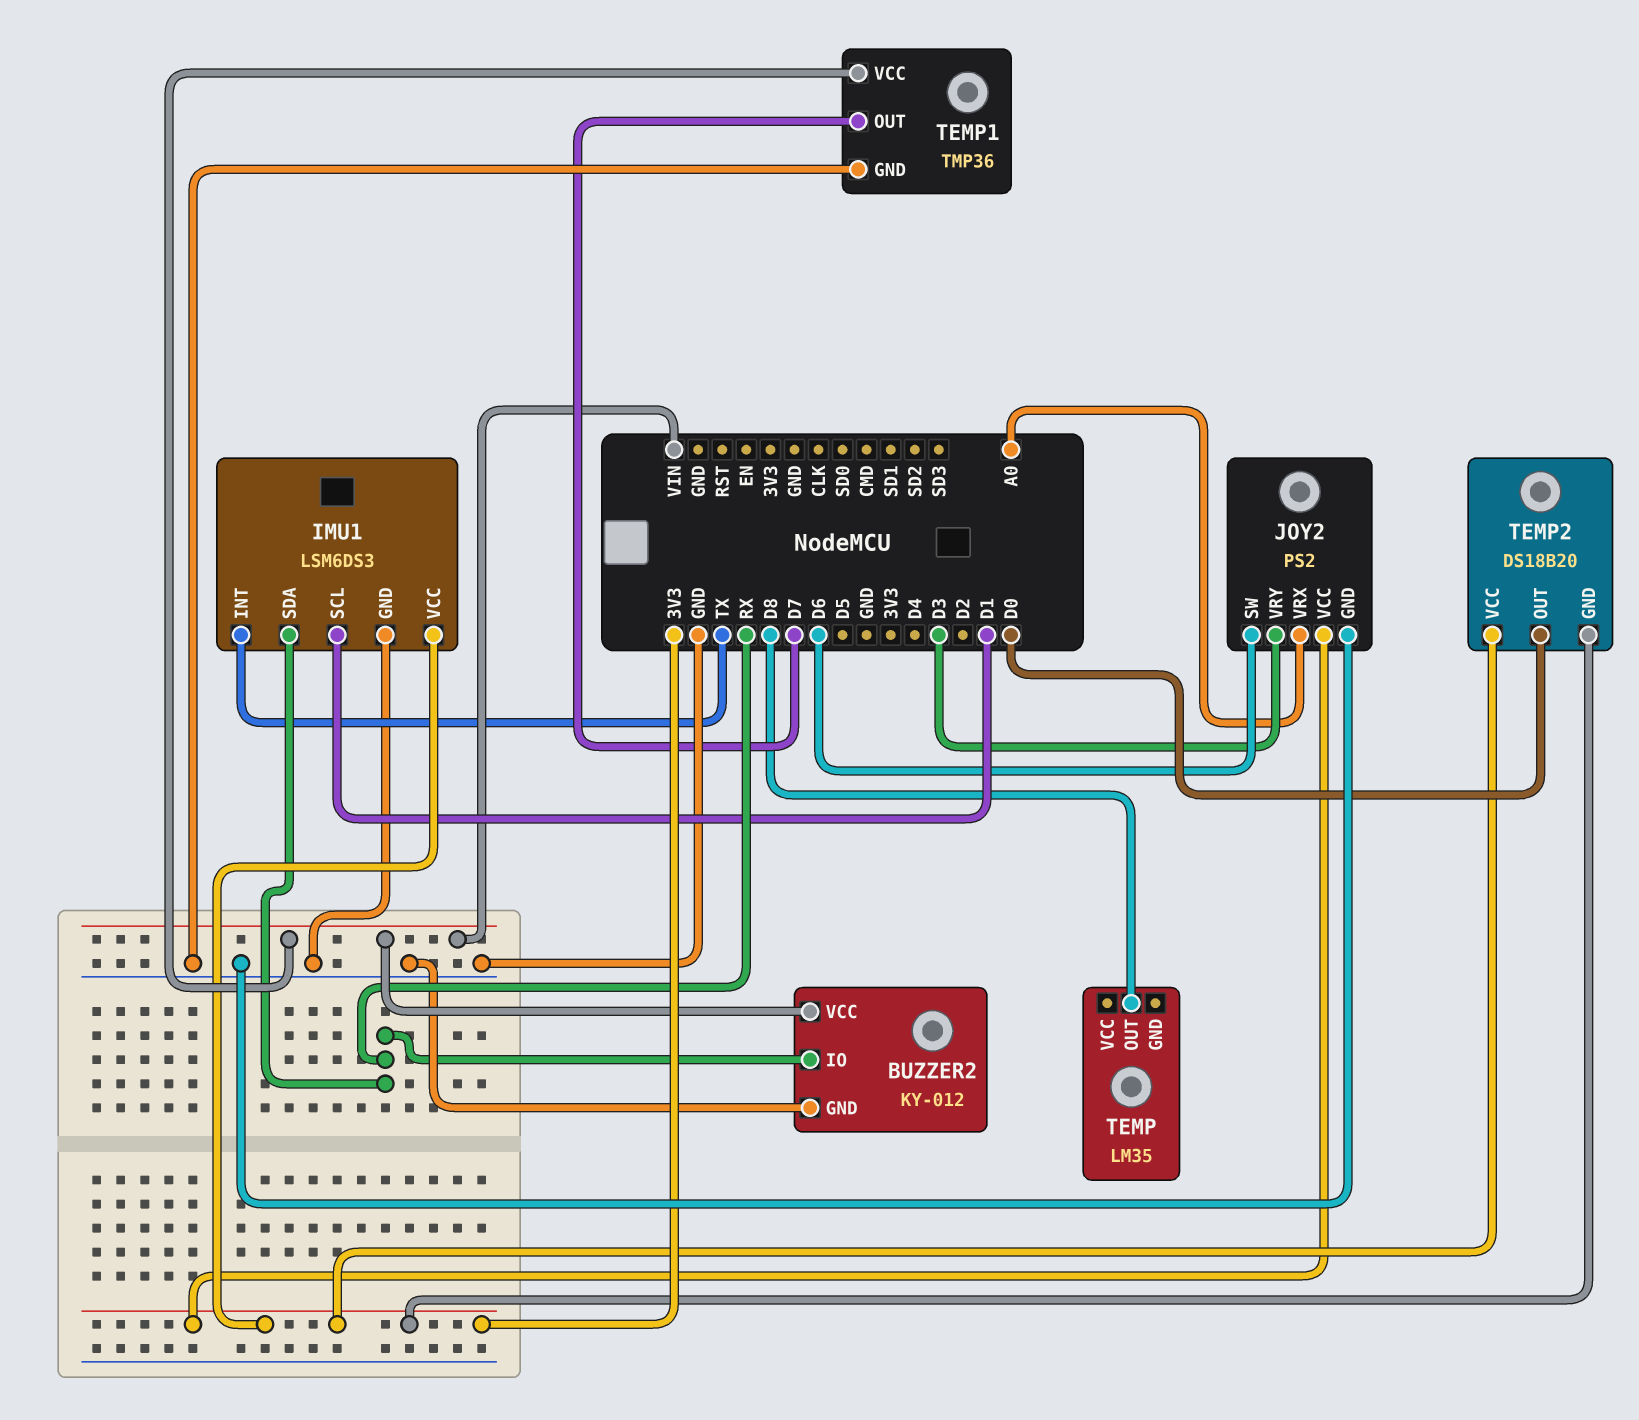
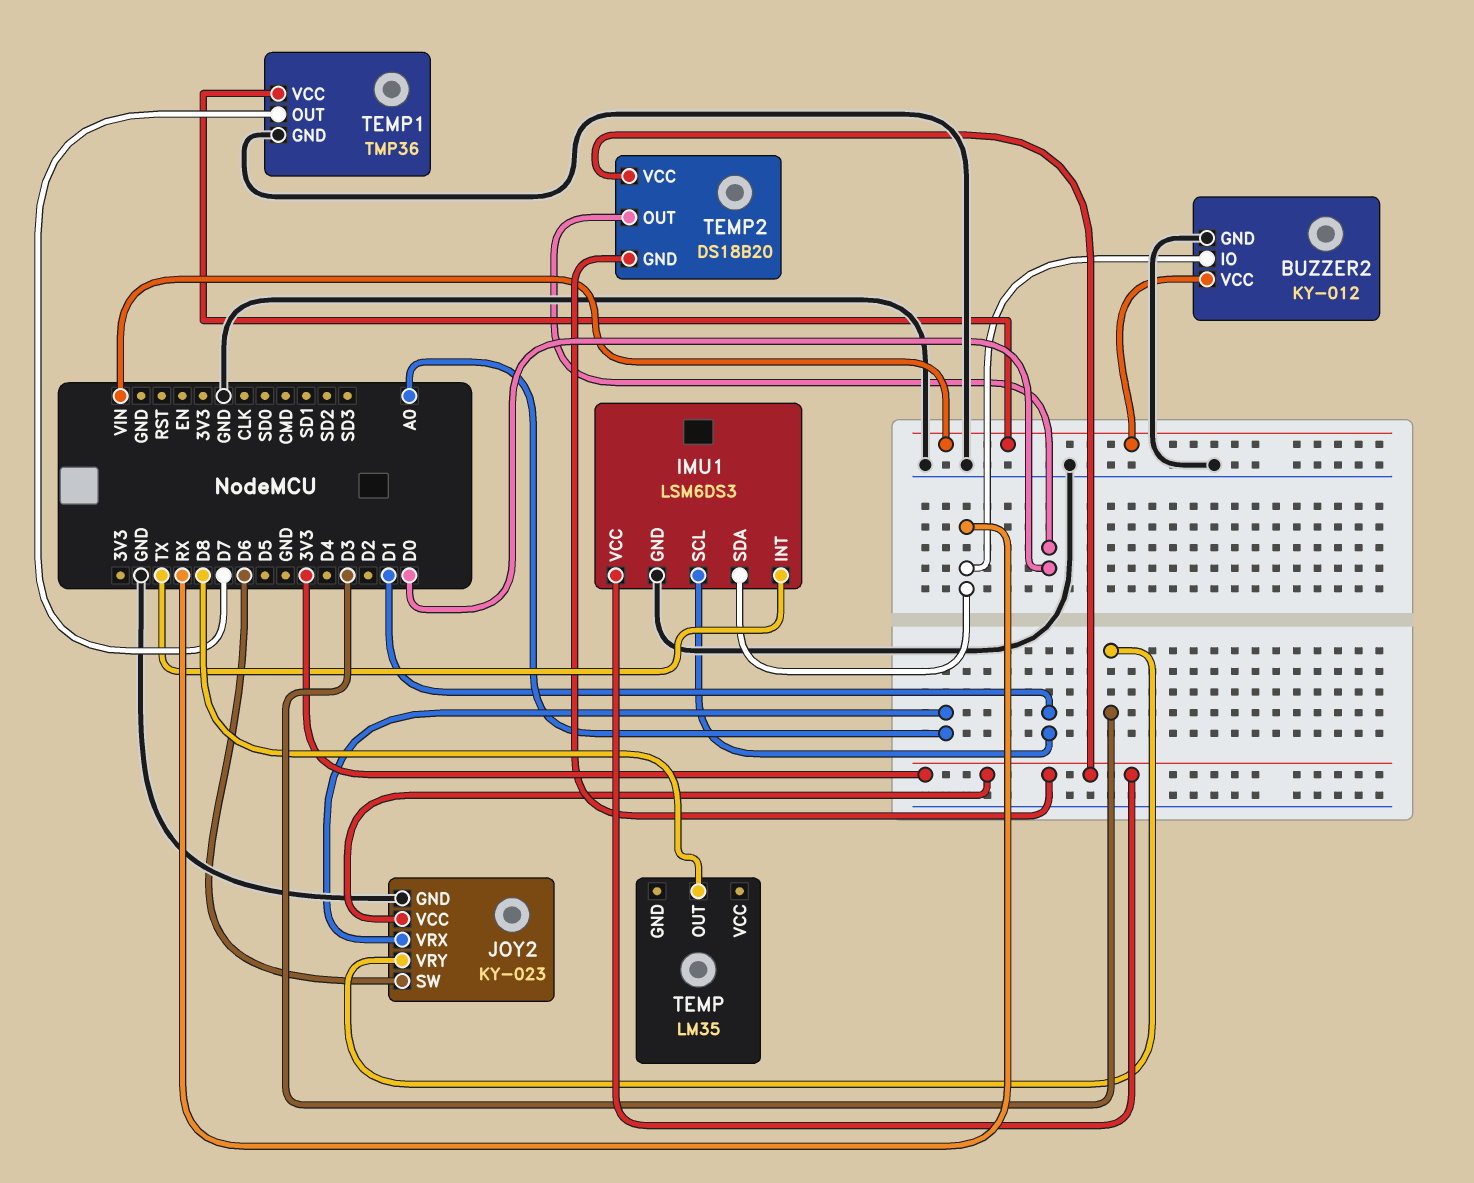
JOY2: PS2 -> KY-023

